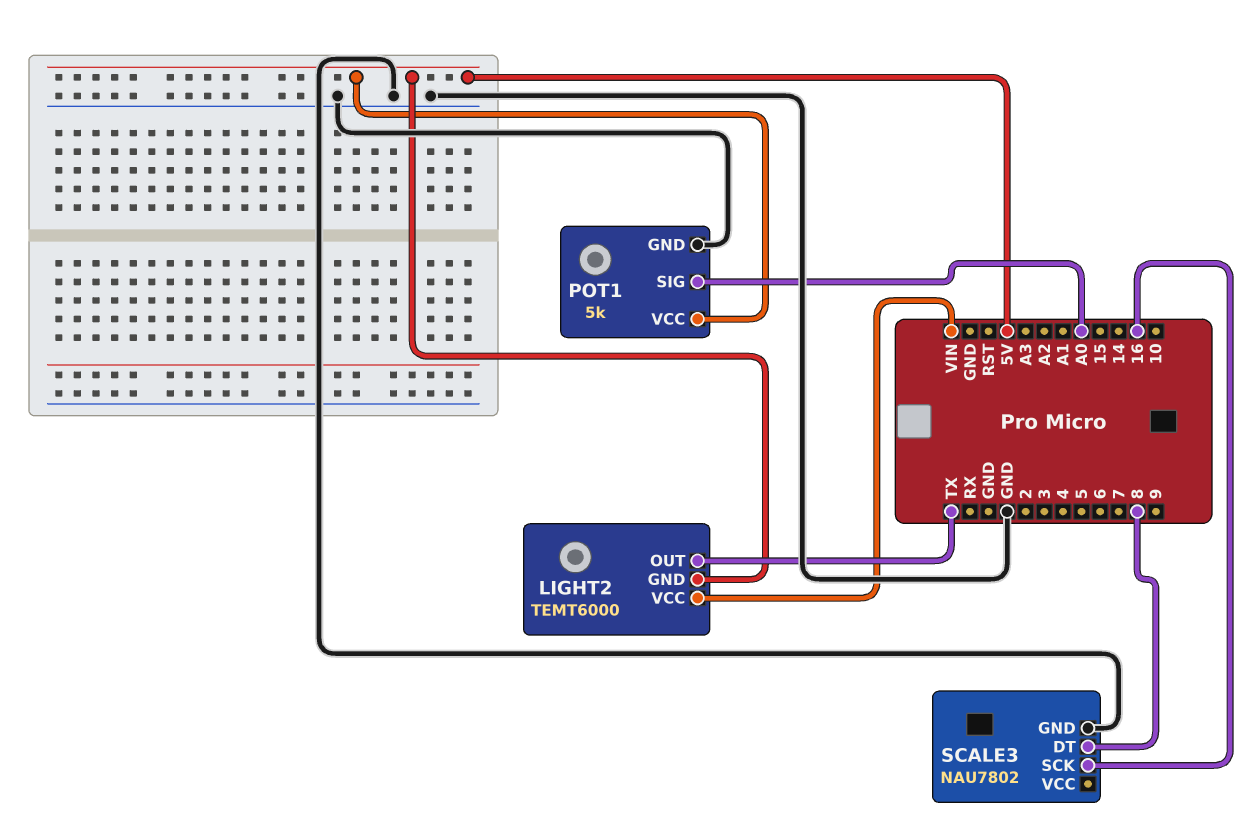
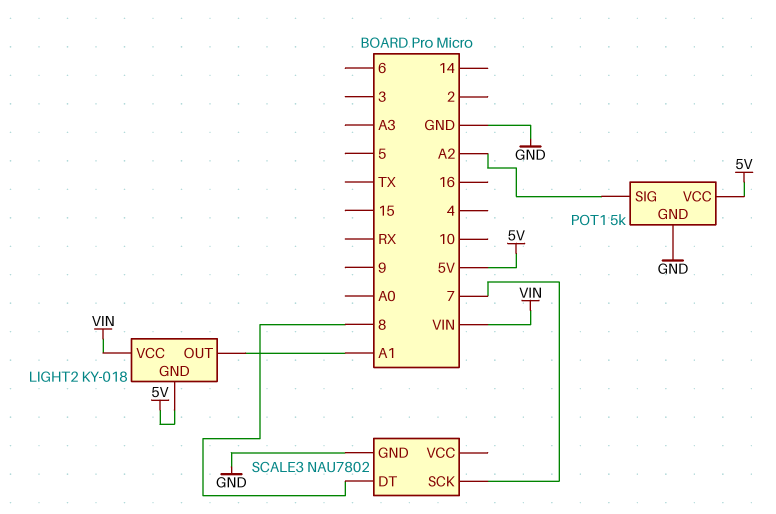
LIGHT2: TEMT6000 -> KY-018
LIGHT2 pin OUT: TX -> A1
POT1 pin SIG: A0 -> A2
SCALE3 pin SCK: 16 -> 7

